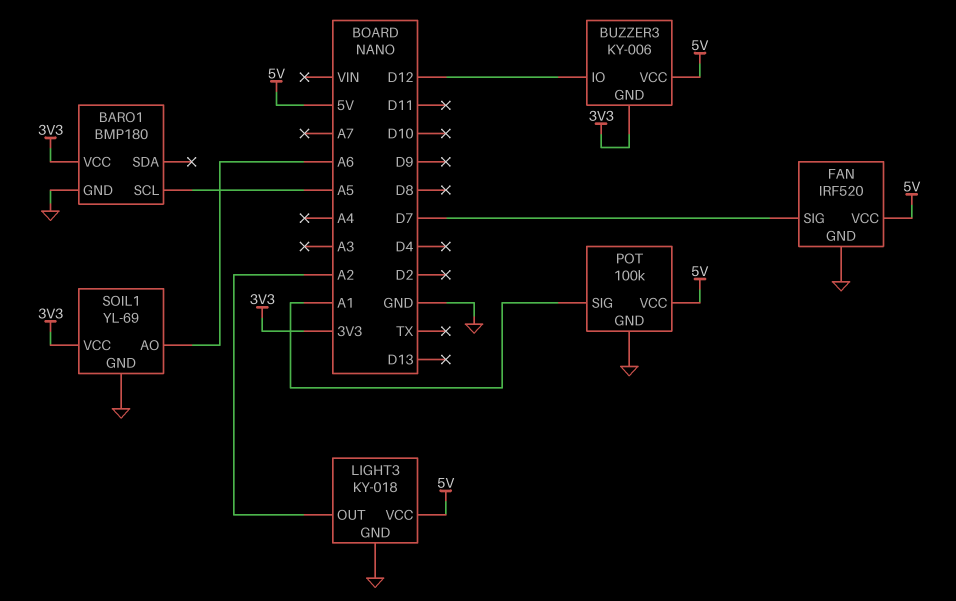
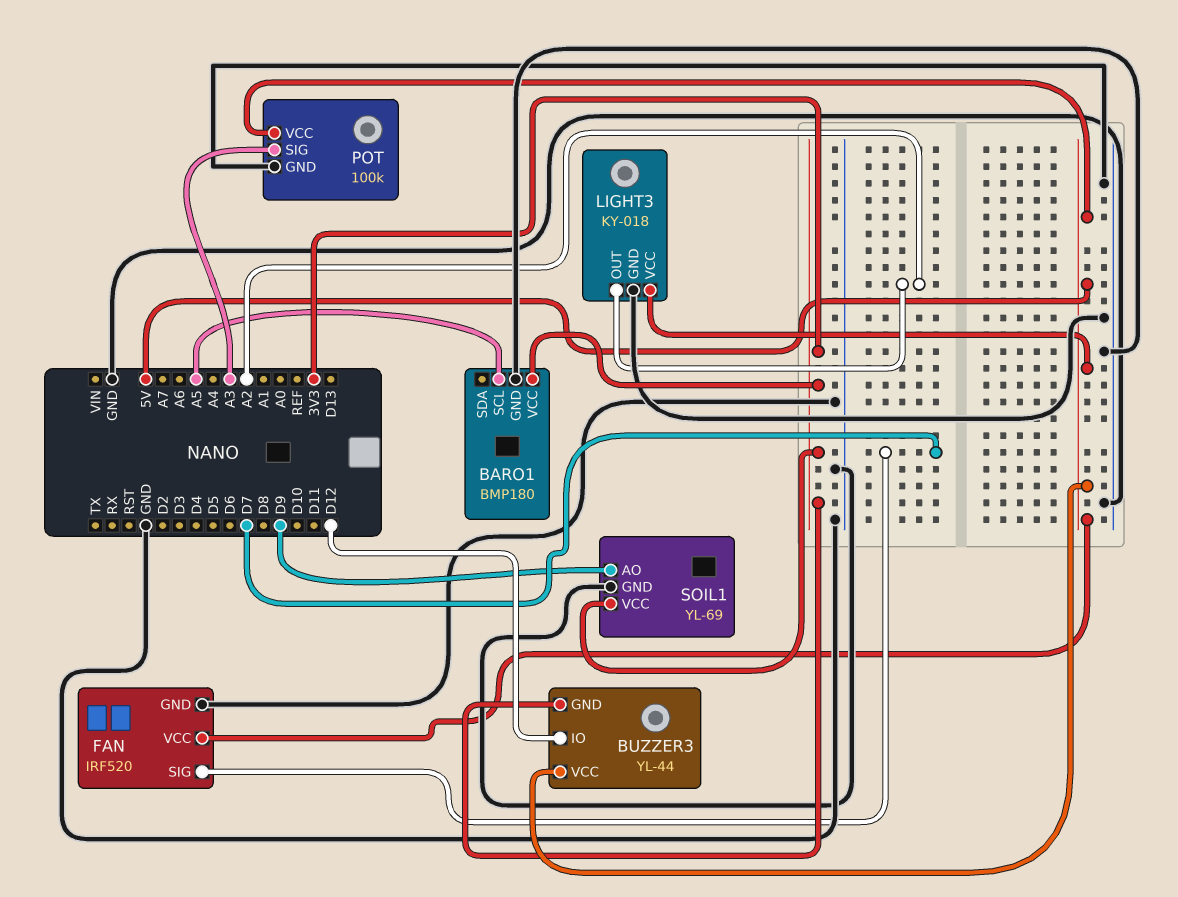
BUZZER3: KY-006 -> YL-44
POT pin SIG: A1 -> A3
SOIL1 pin AO: A6 -> D9

